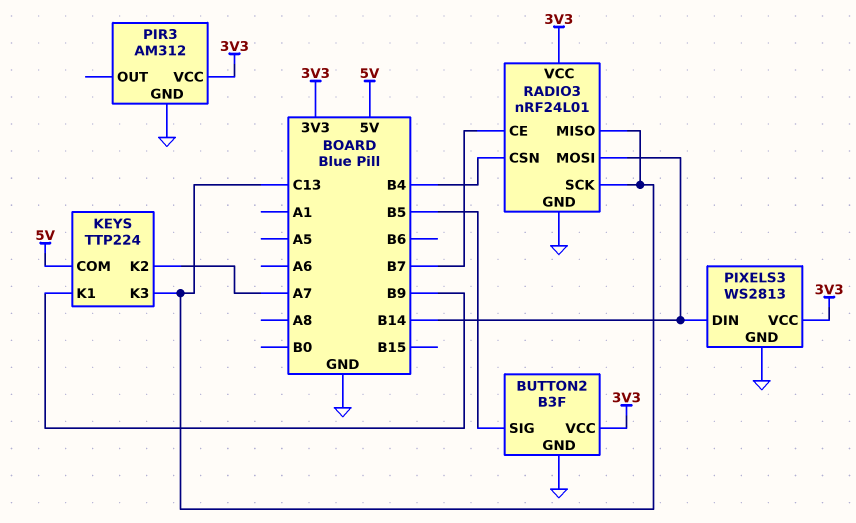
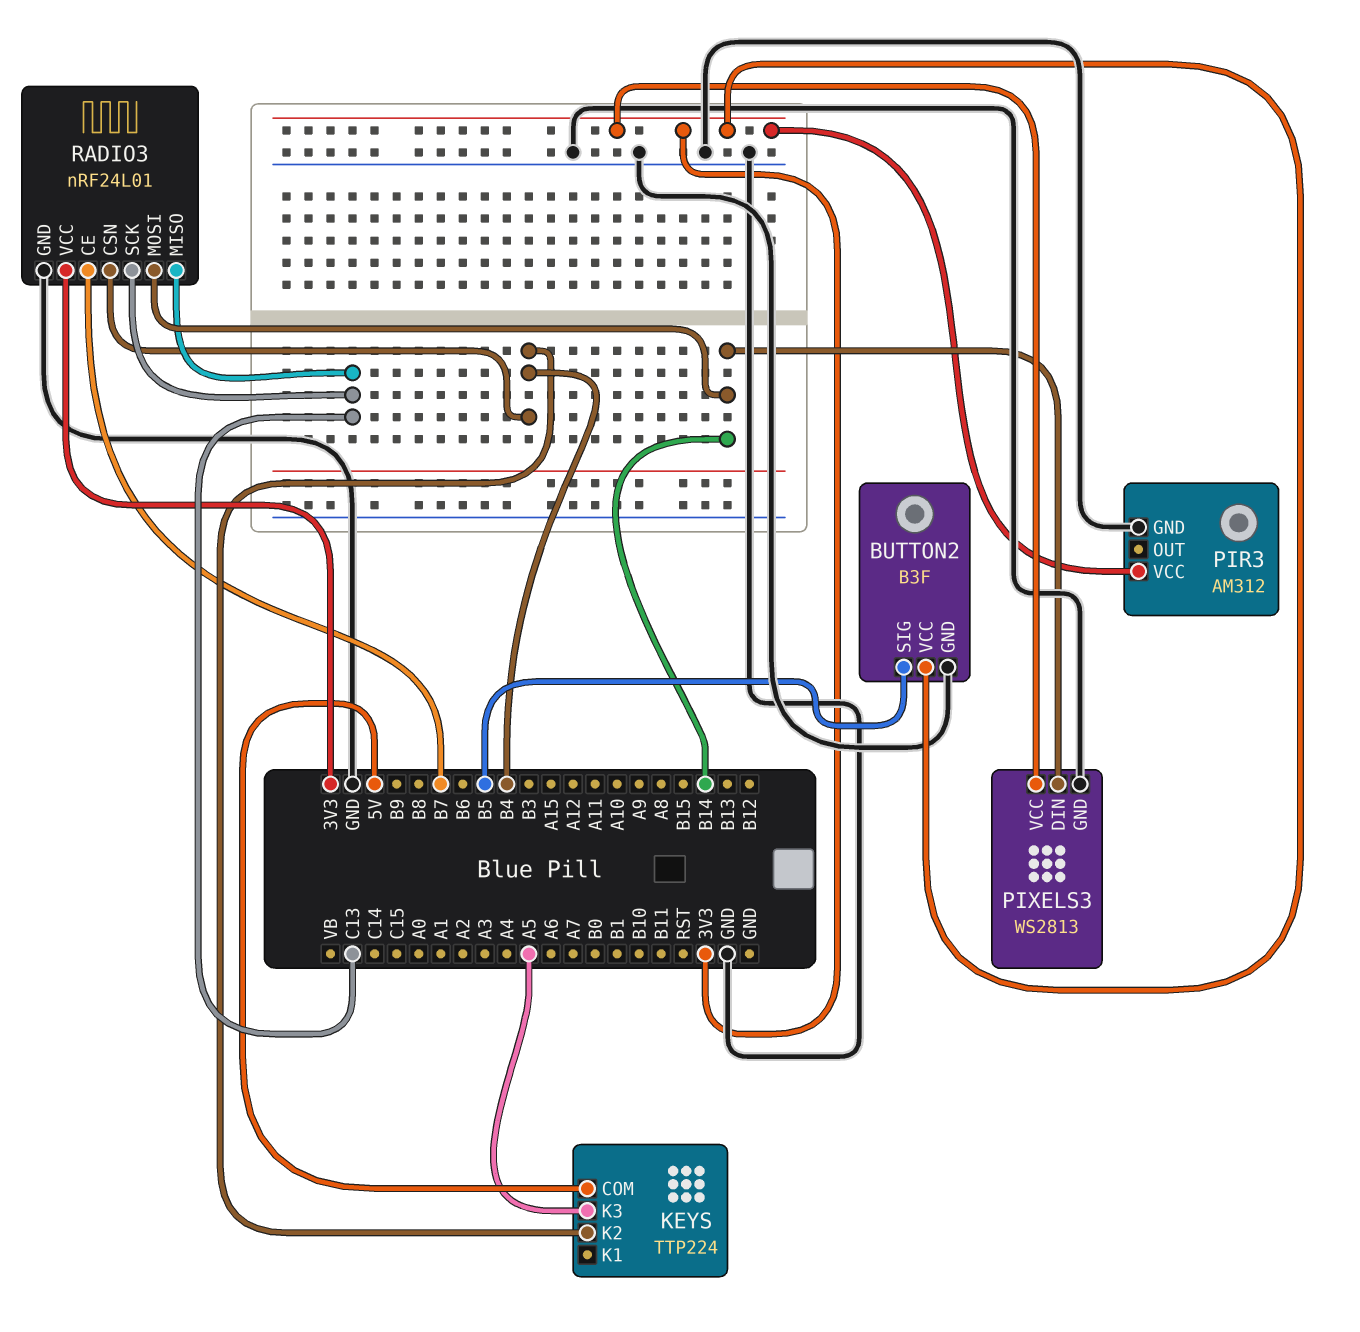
KEYS pin K1: B9 -> none
KEYS pin K2: A7 -> B4
KEYS pin K3: C13 -> A5

